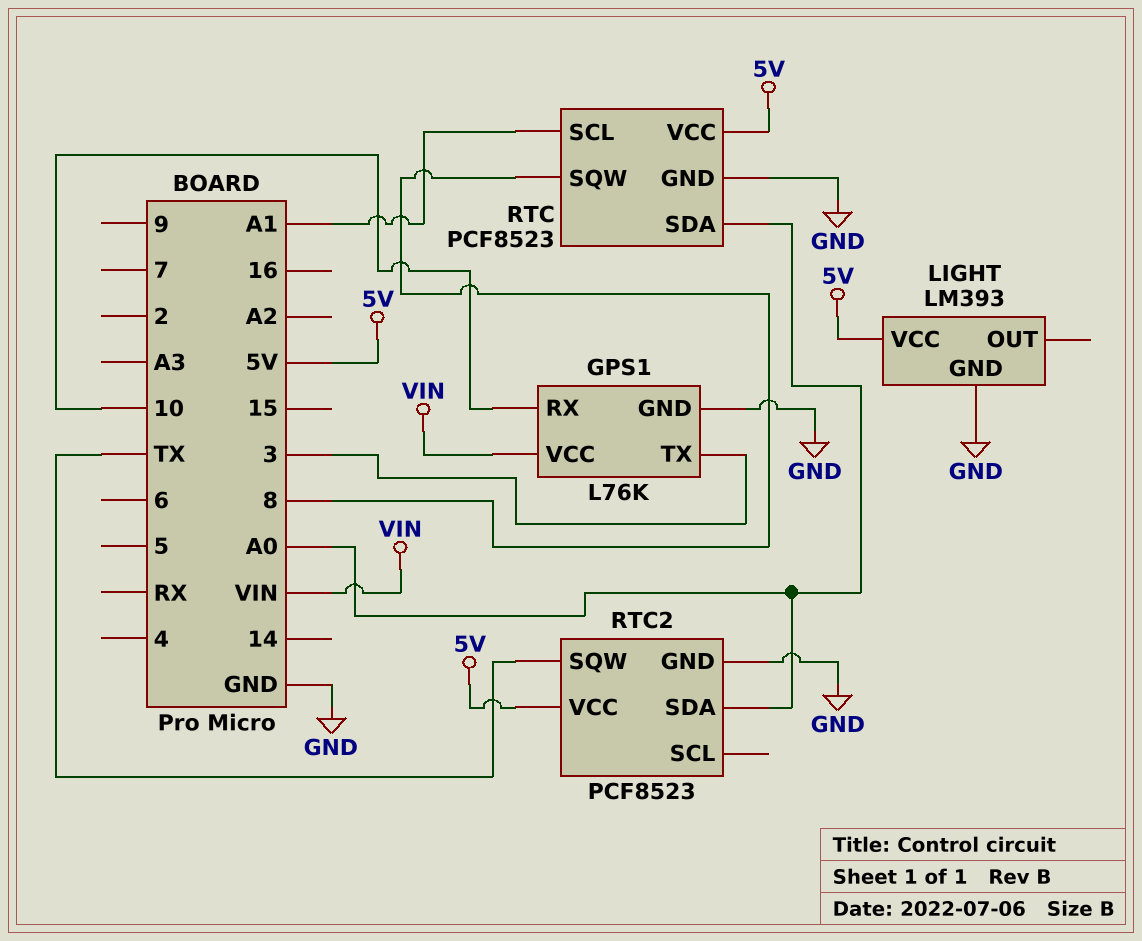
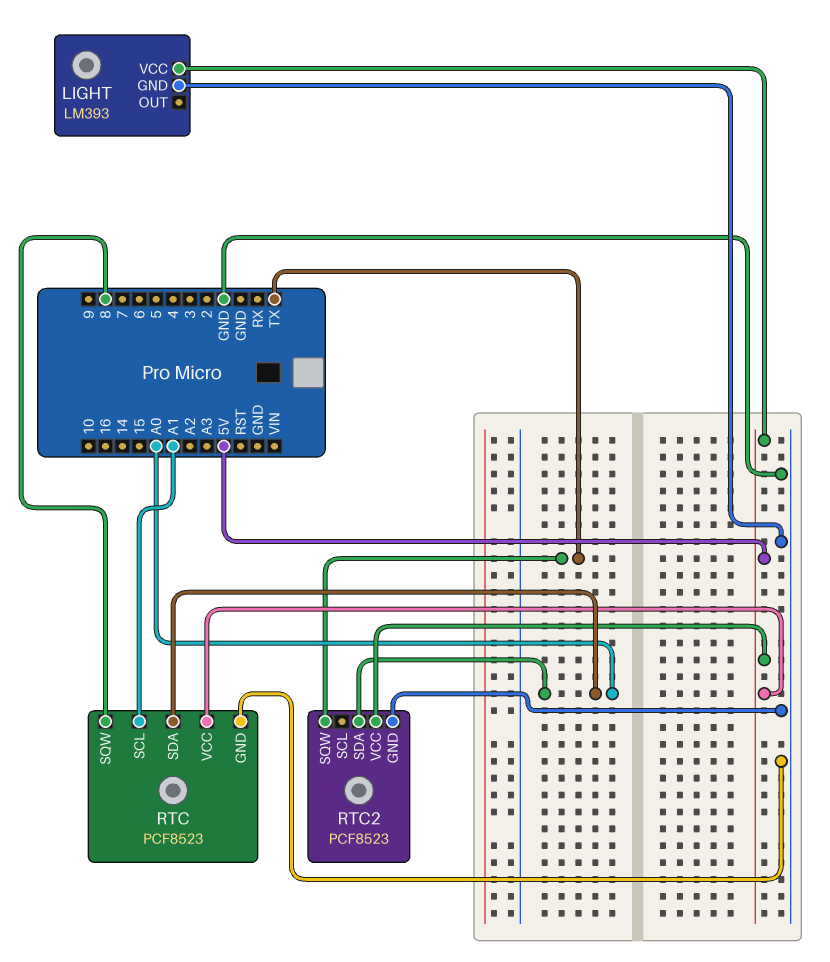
GPS1: L76K -> none
GPS1 pin GND: GND -> none
GPS1 pin RX: 10 -> none
GPS1 pin TX: 3 -> none
GPS1 pin VCC: VIN -> none

